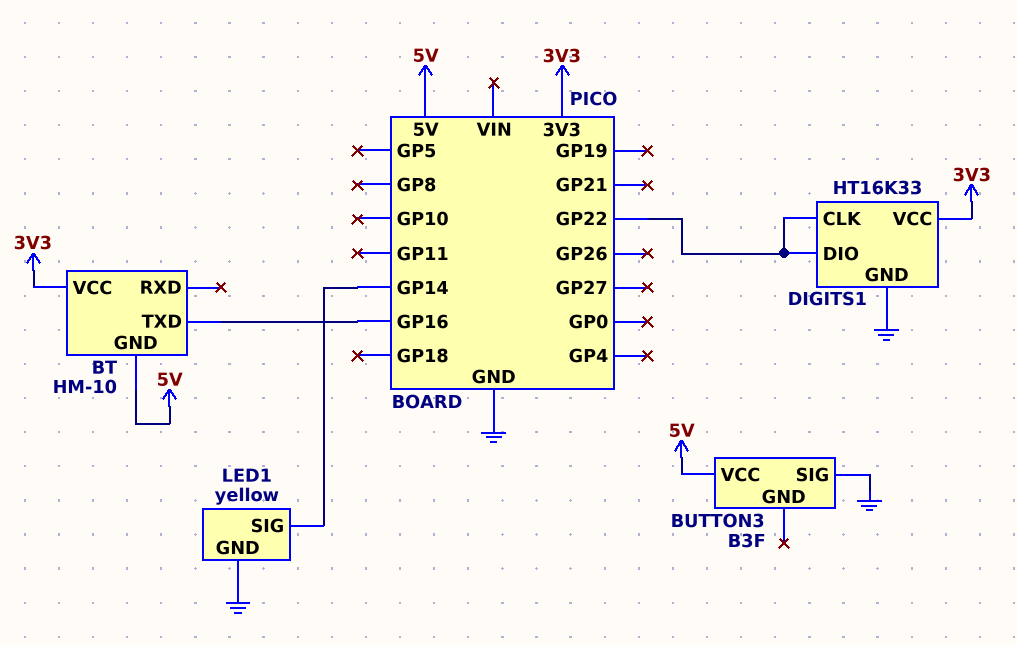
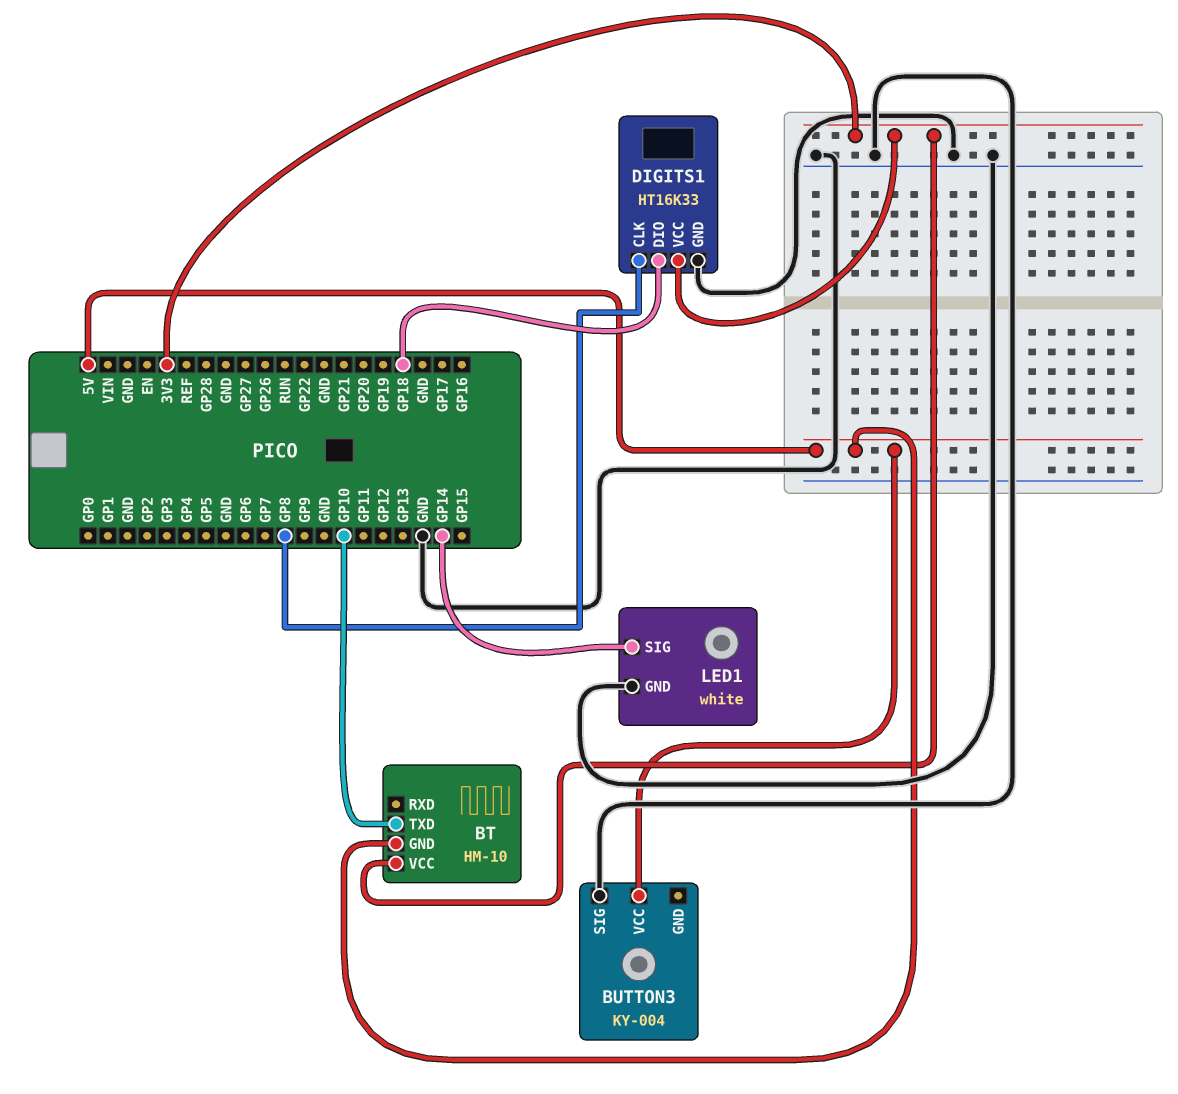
BT pin TXD: GP16 -> GP10
BUTTON3: B3F -> KY-004
DIGITS1 pin CLK: GP22 -> GP8
DIGITS1 pin DIO: GP22 -> GP18
LED1: yellow -> white

